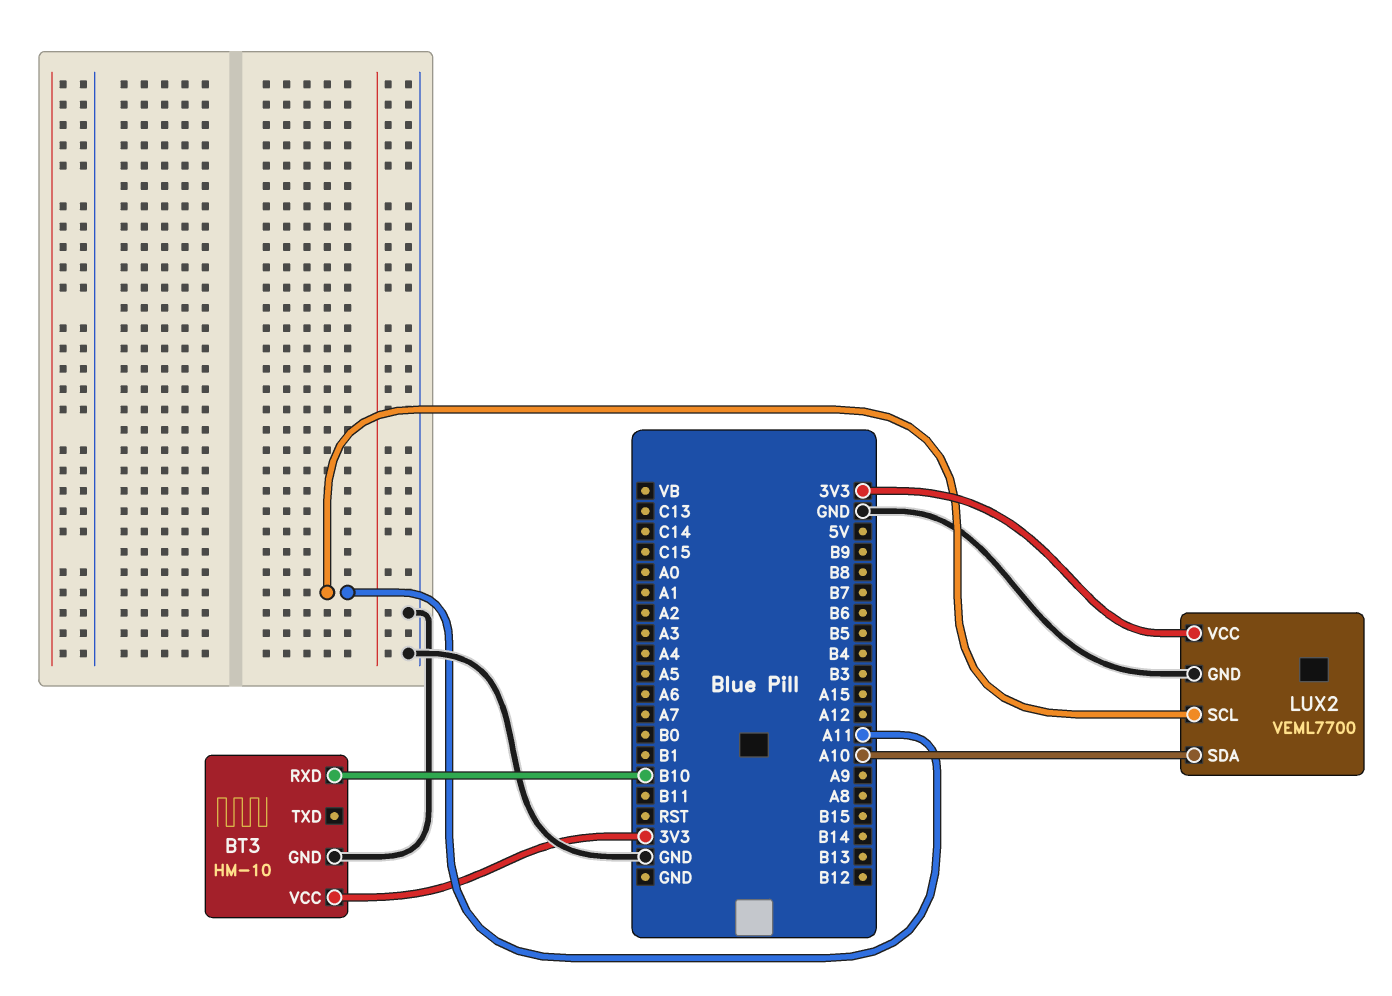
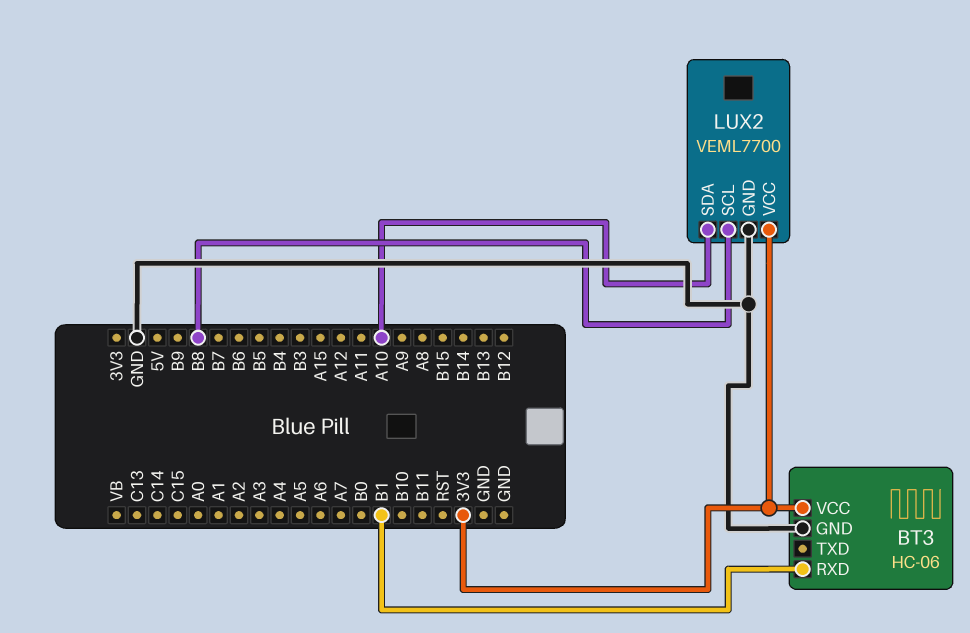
BT3: HM-10 -> HC-06
BT3 pin RXD: B10 -> B1
LUX2 pin SCL: A11 -> B8

